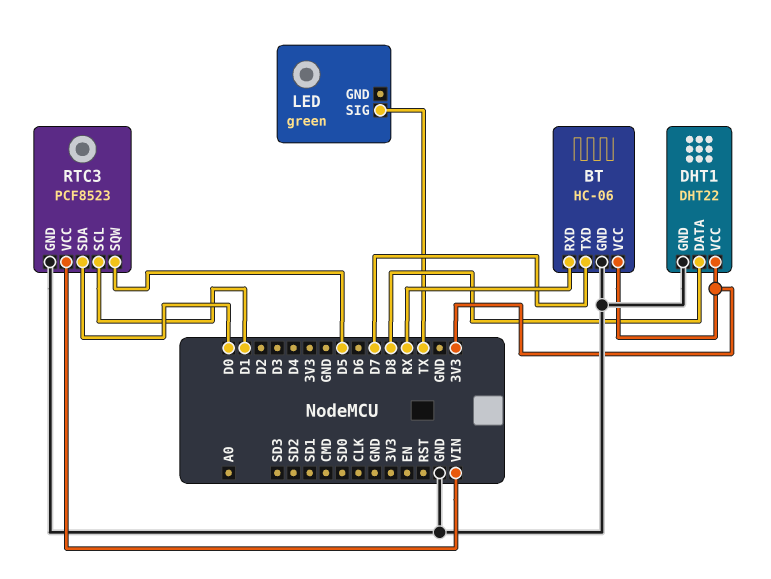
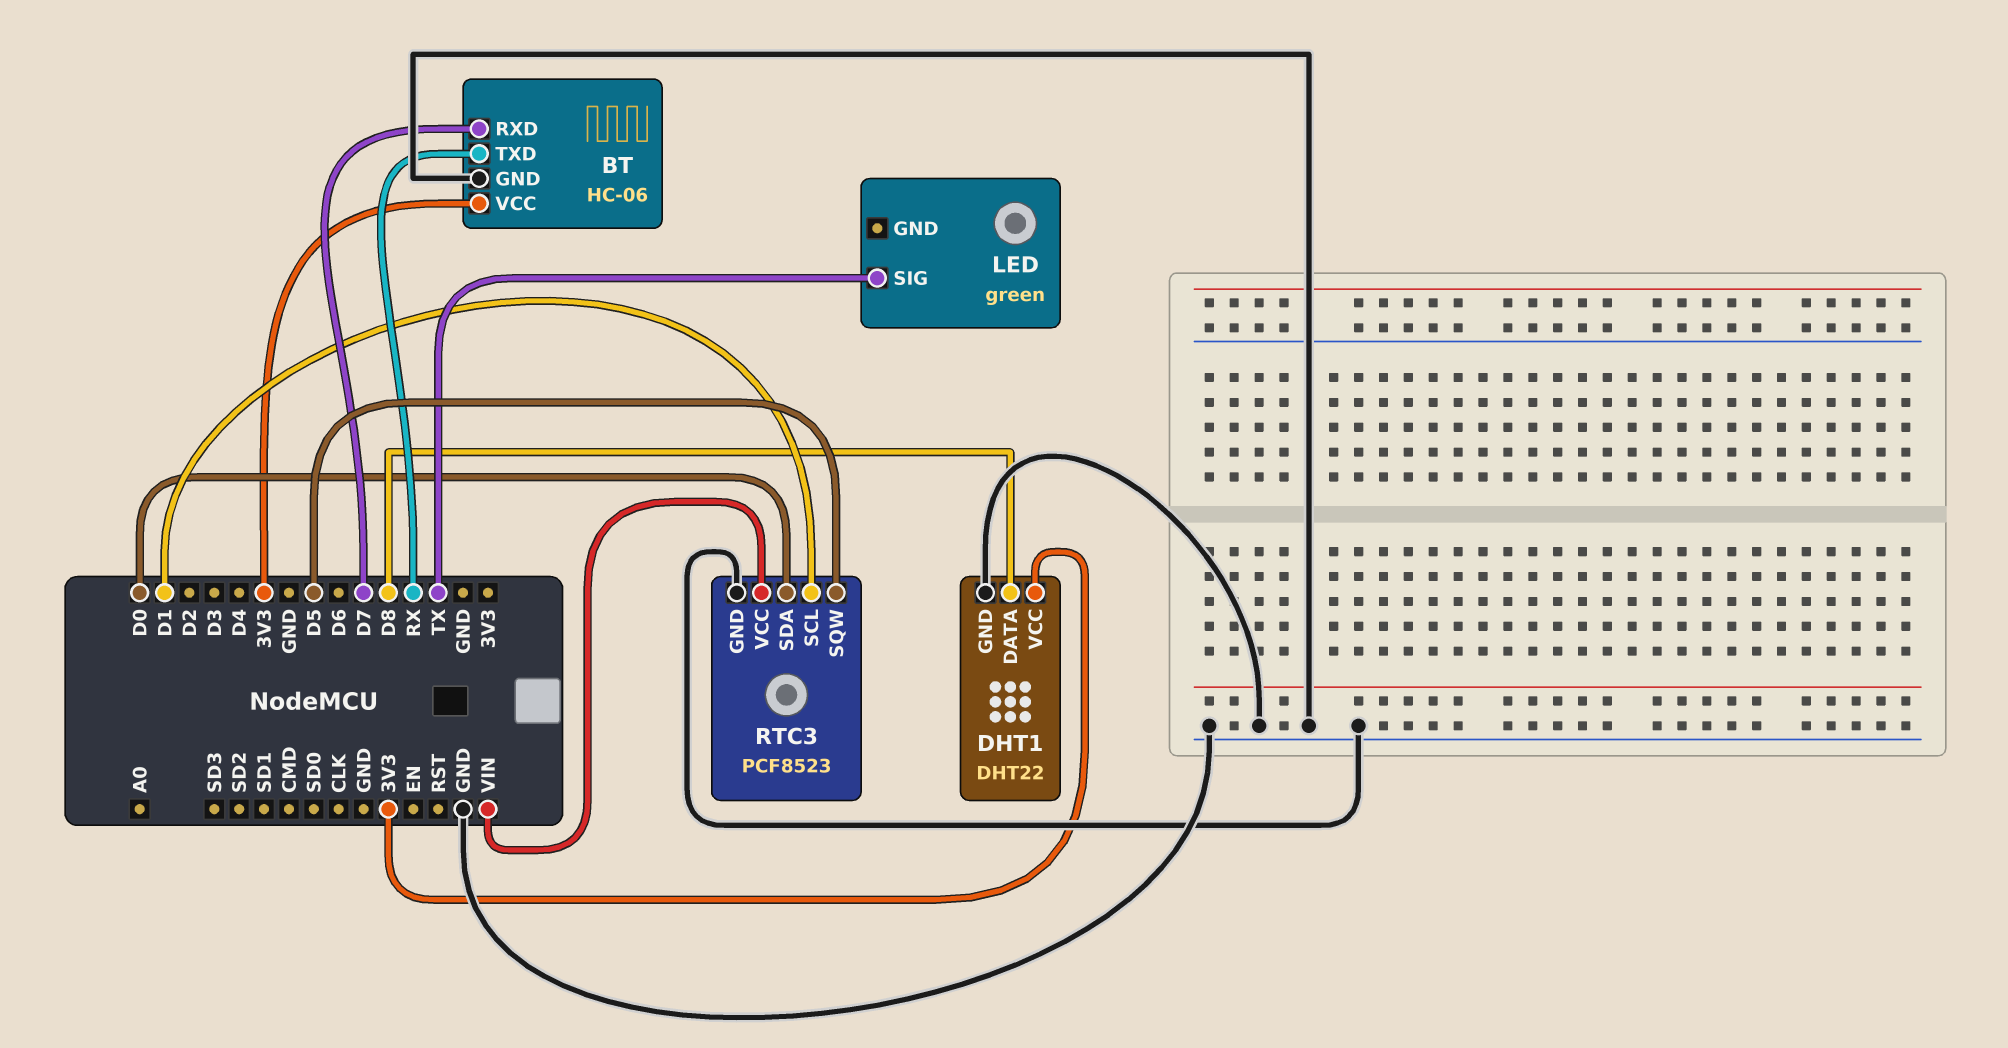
BT pin RXD: RX -> D7
BT pin TXD: D7 -> RX

